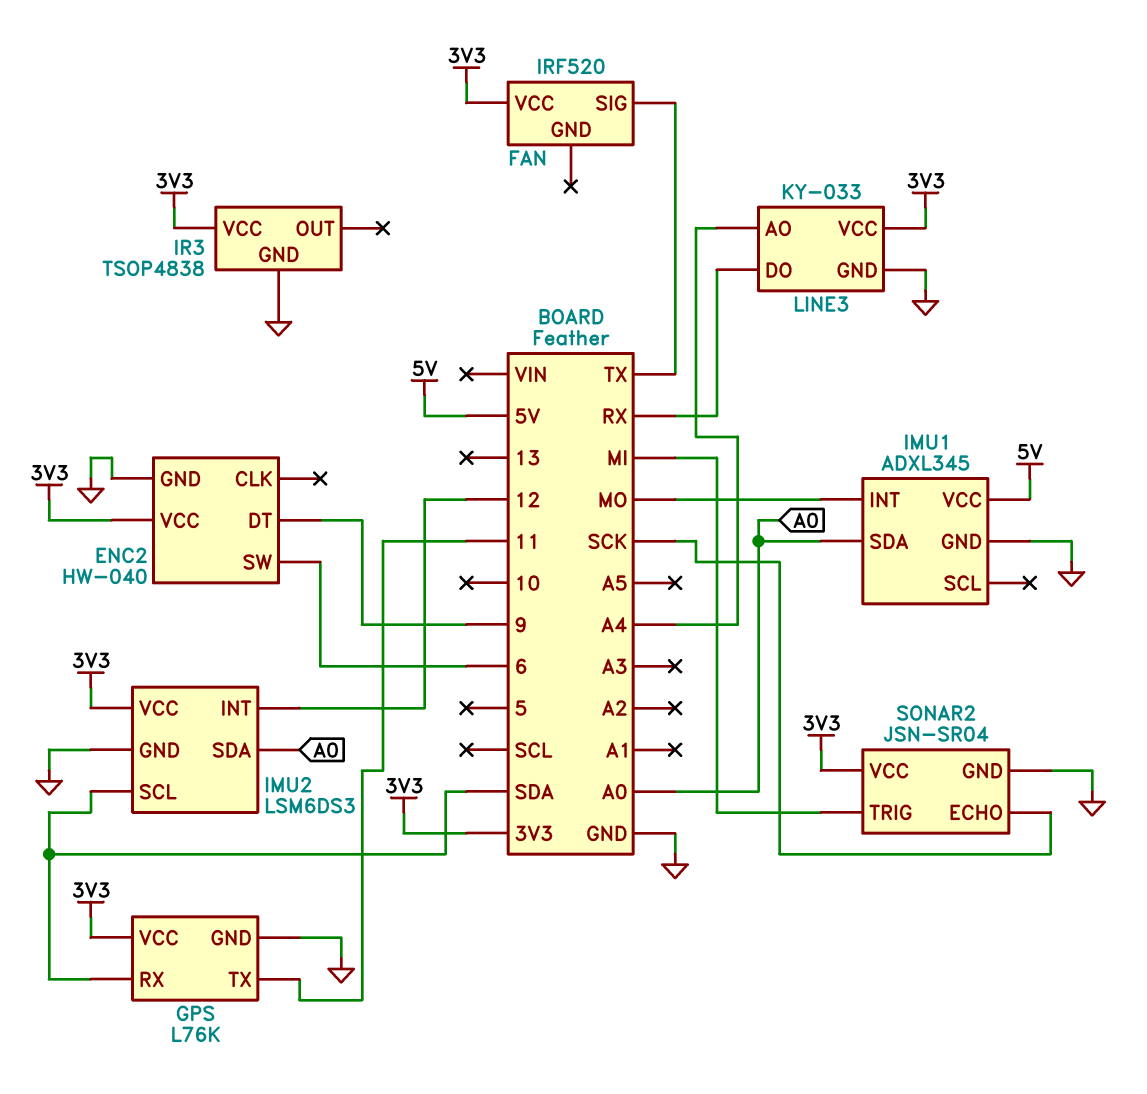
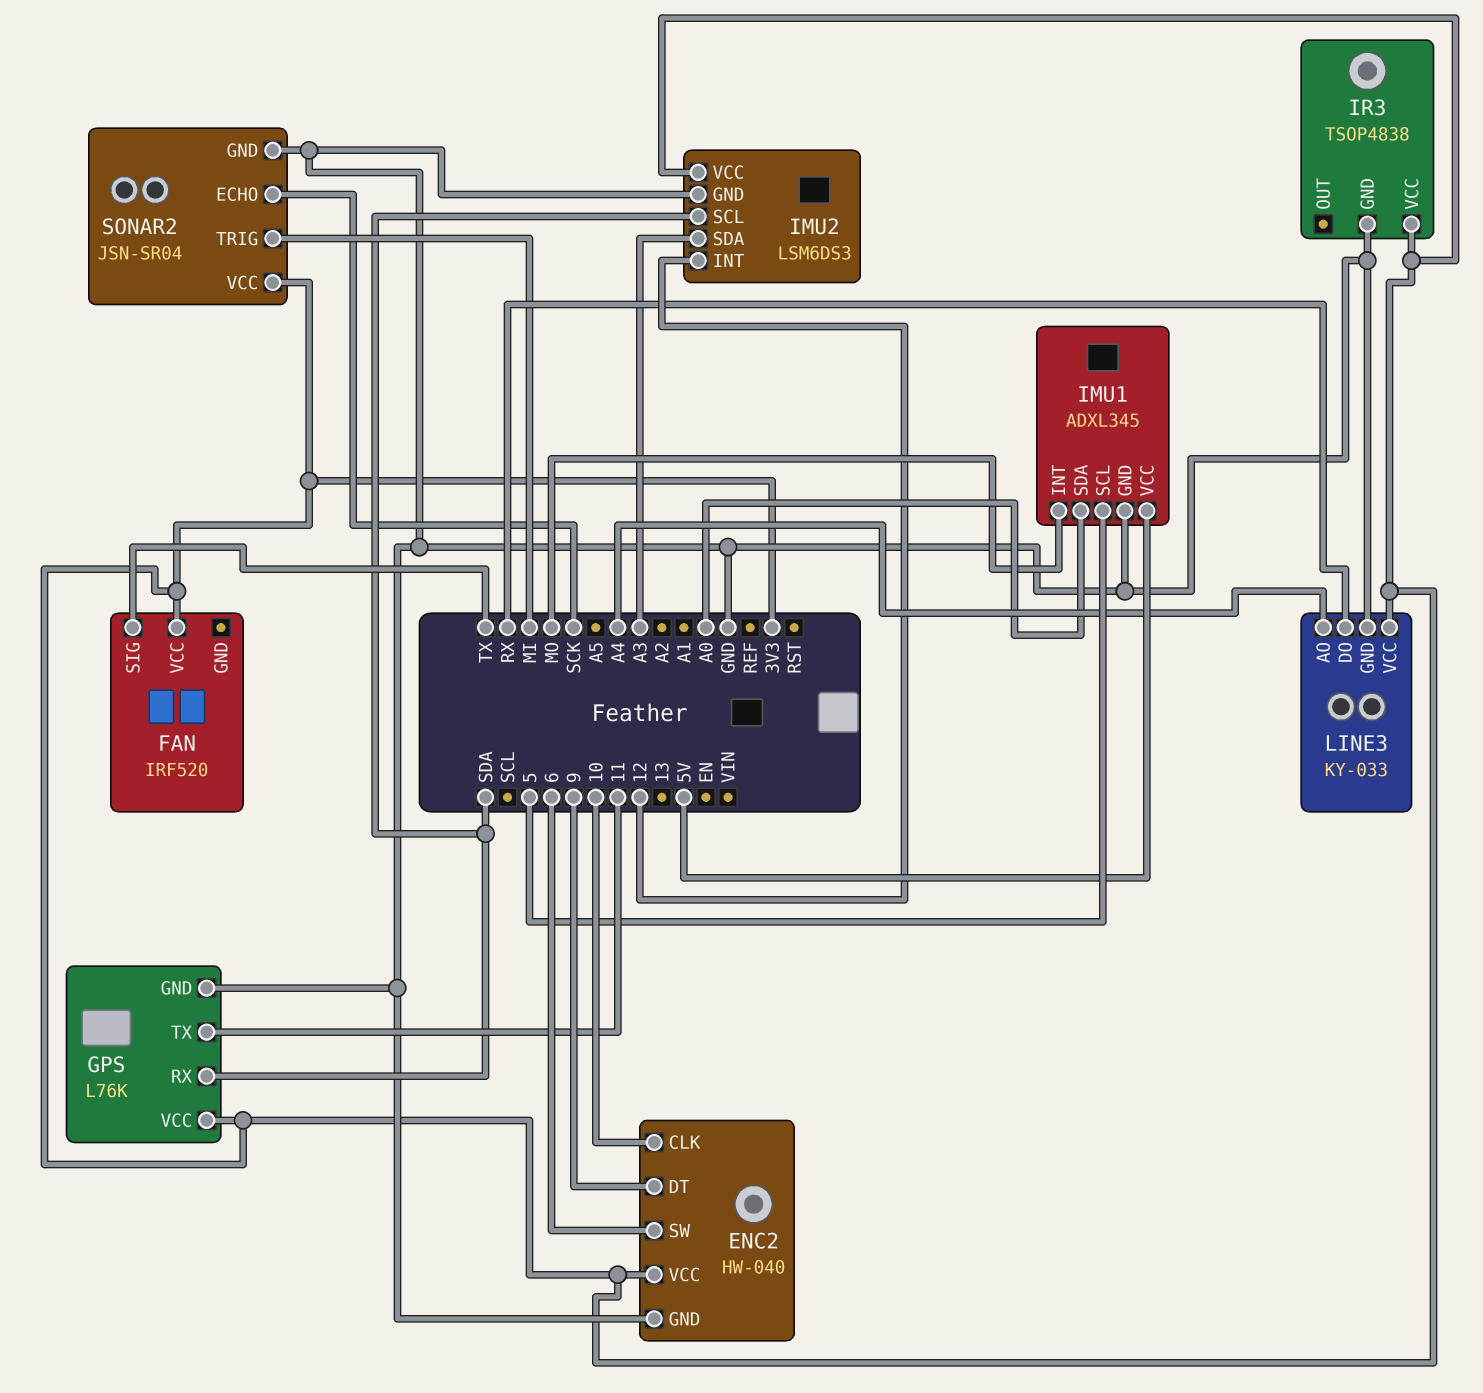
ENC2 pin CLK: none -> 10
IMU1 pin SCL: none -> 5
IMU2 pin SDA: A0 -> A3

